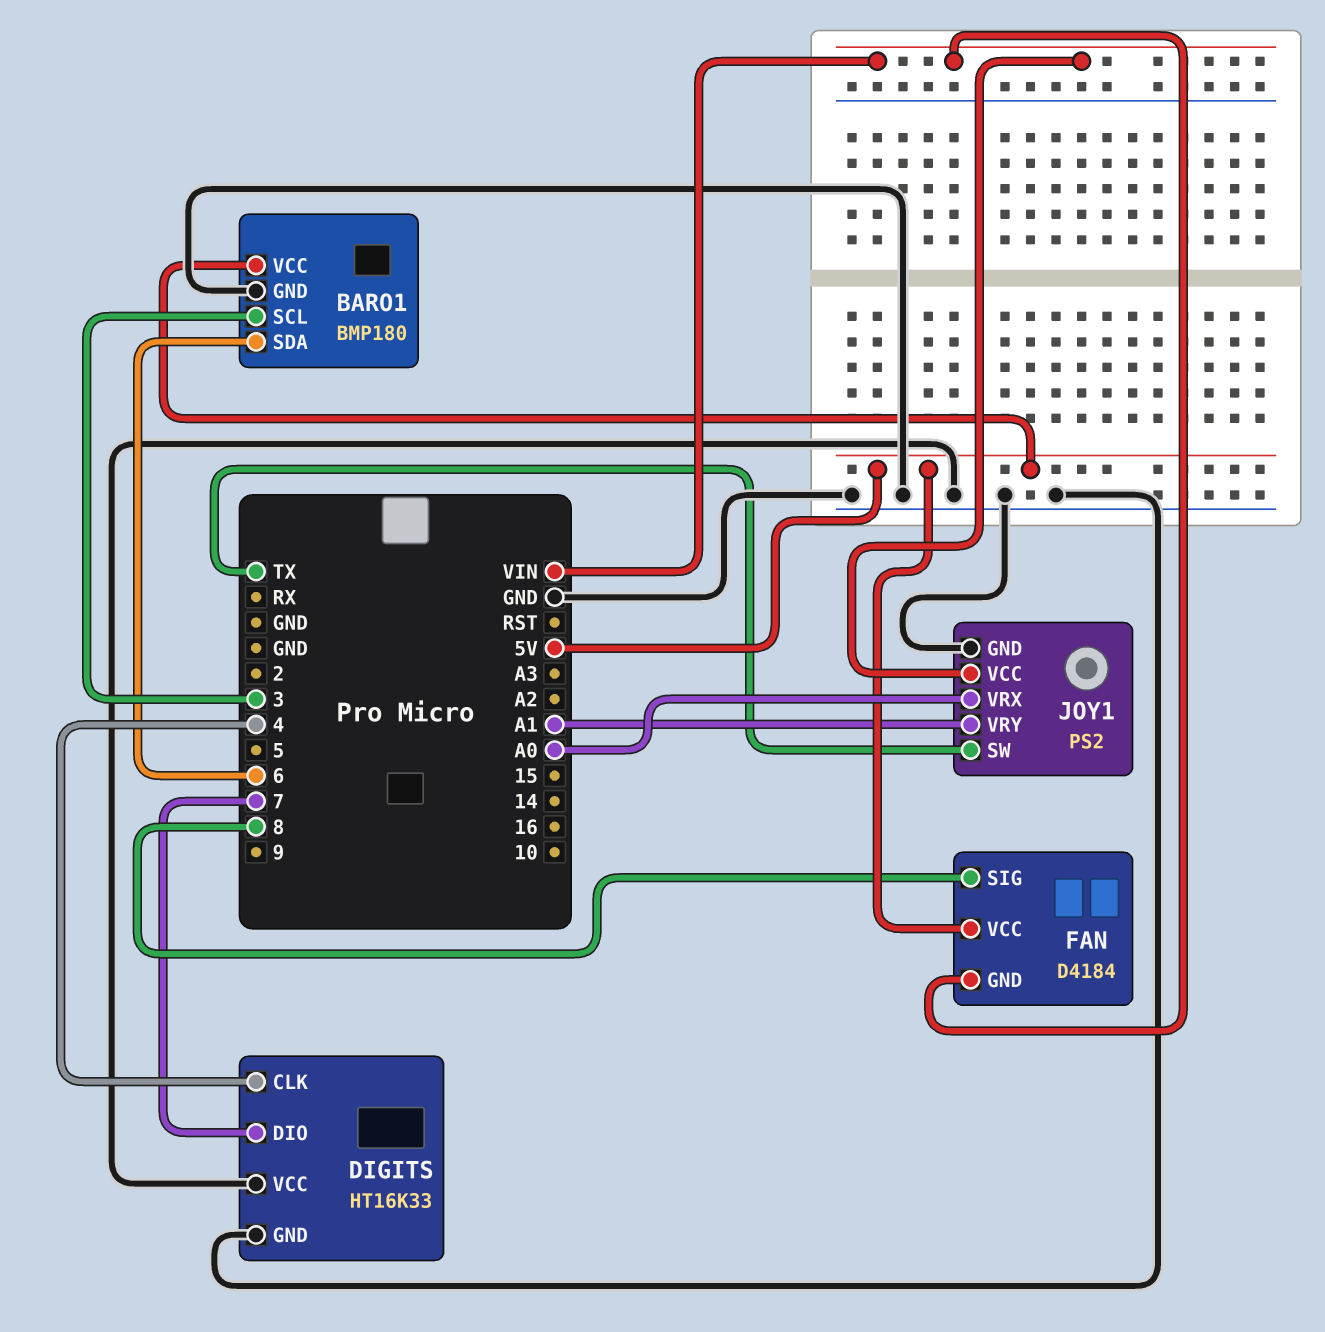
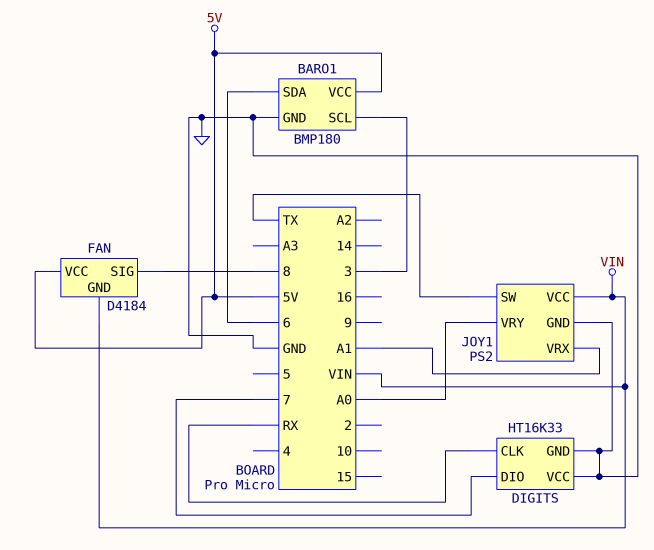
DIGITS pin CLK: 4 -> RX
JOY1 pin VRX: A0 -> A1
JOY1 pin VRY: A1 -> A0

